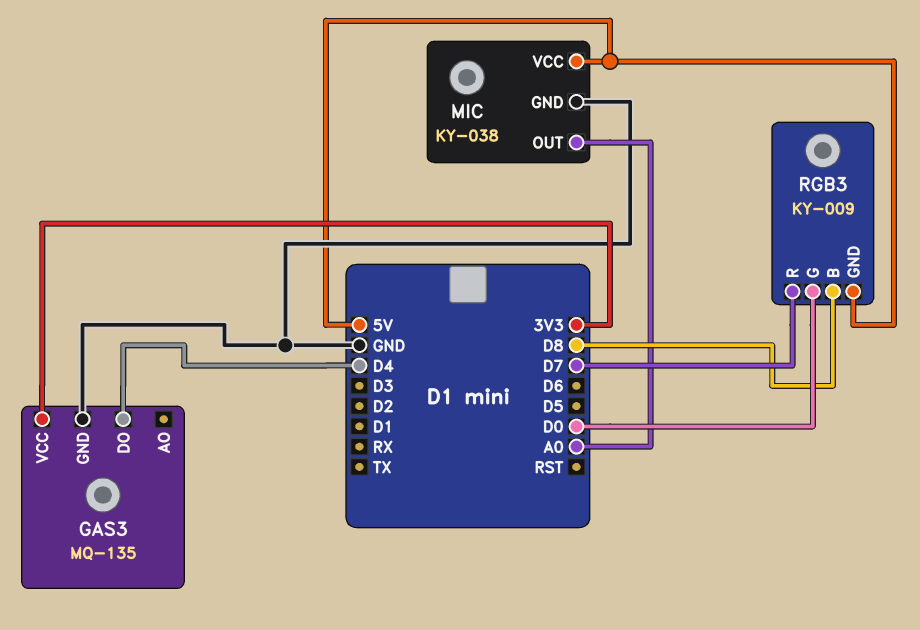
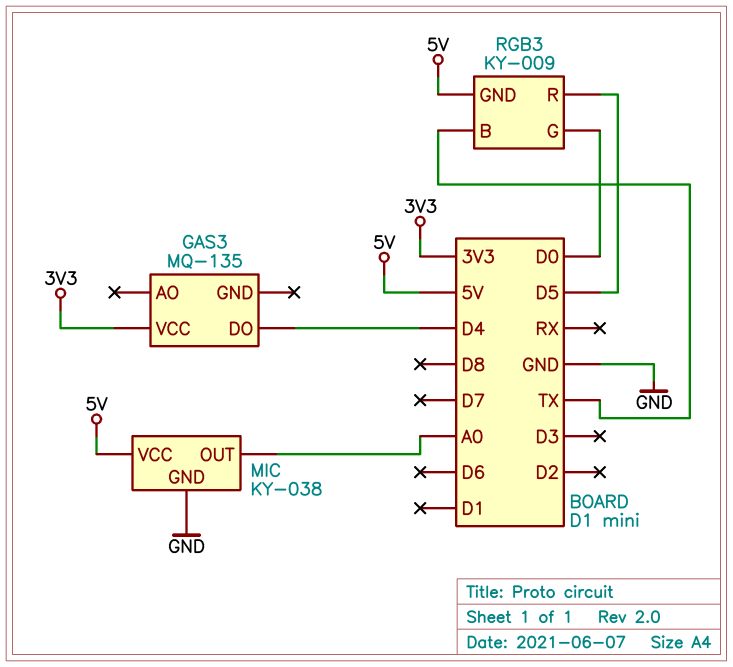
GAS3 pin GND: GND -> none
RGB3 pin B: D8 -> TX
RGB3 pin R: D7 -> D5

